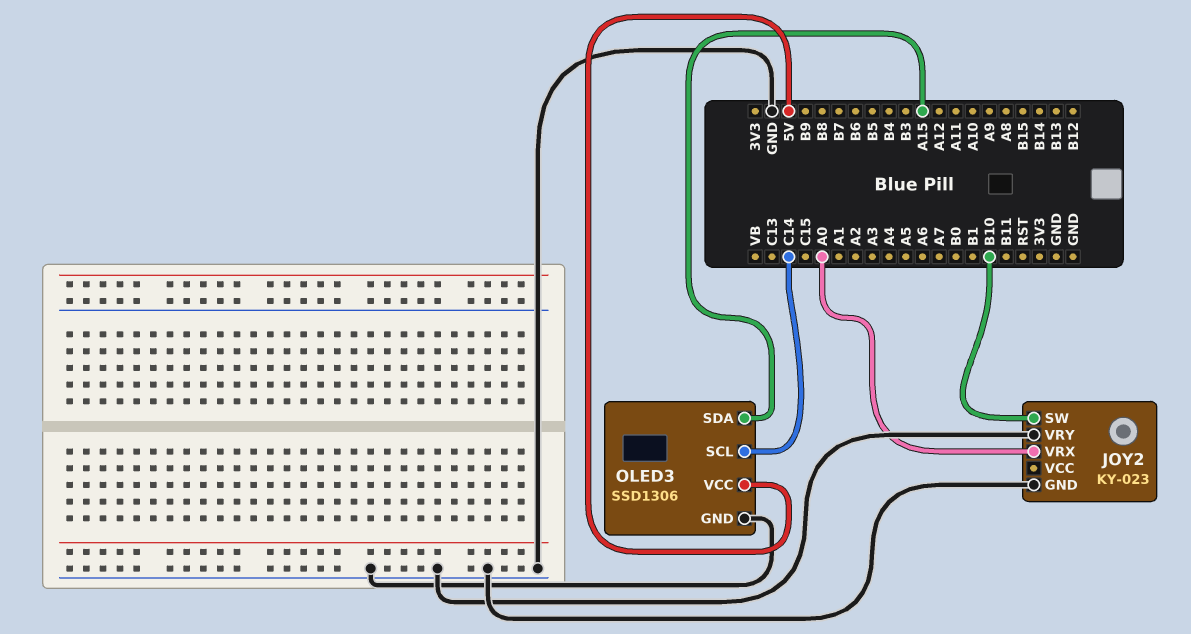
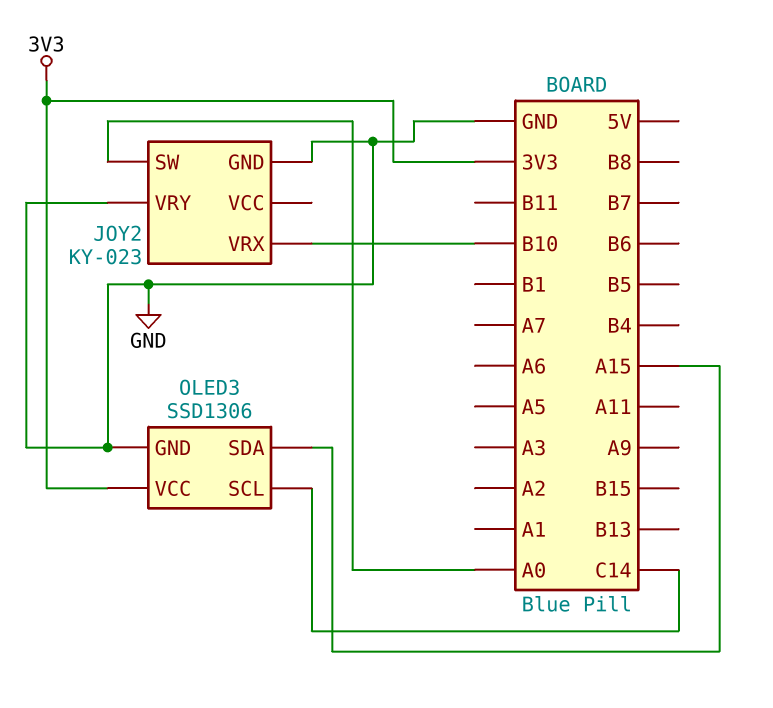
JOY2 pin SW: B10 -> A0
JOY2 pin VRX: A0 -> B10
OLED3 pin VCC: 5V -> 3V3

